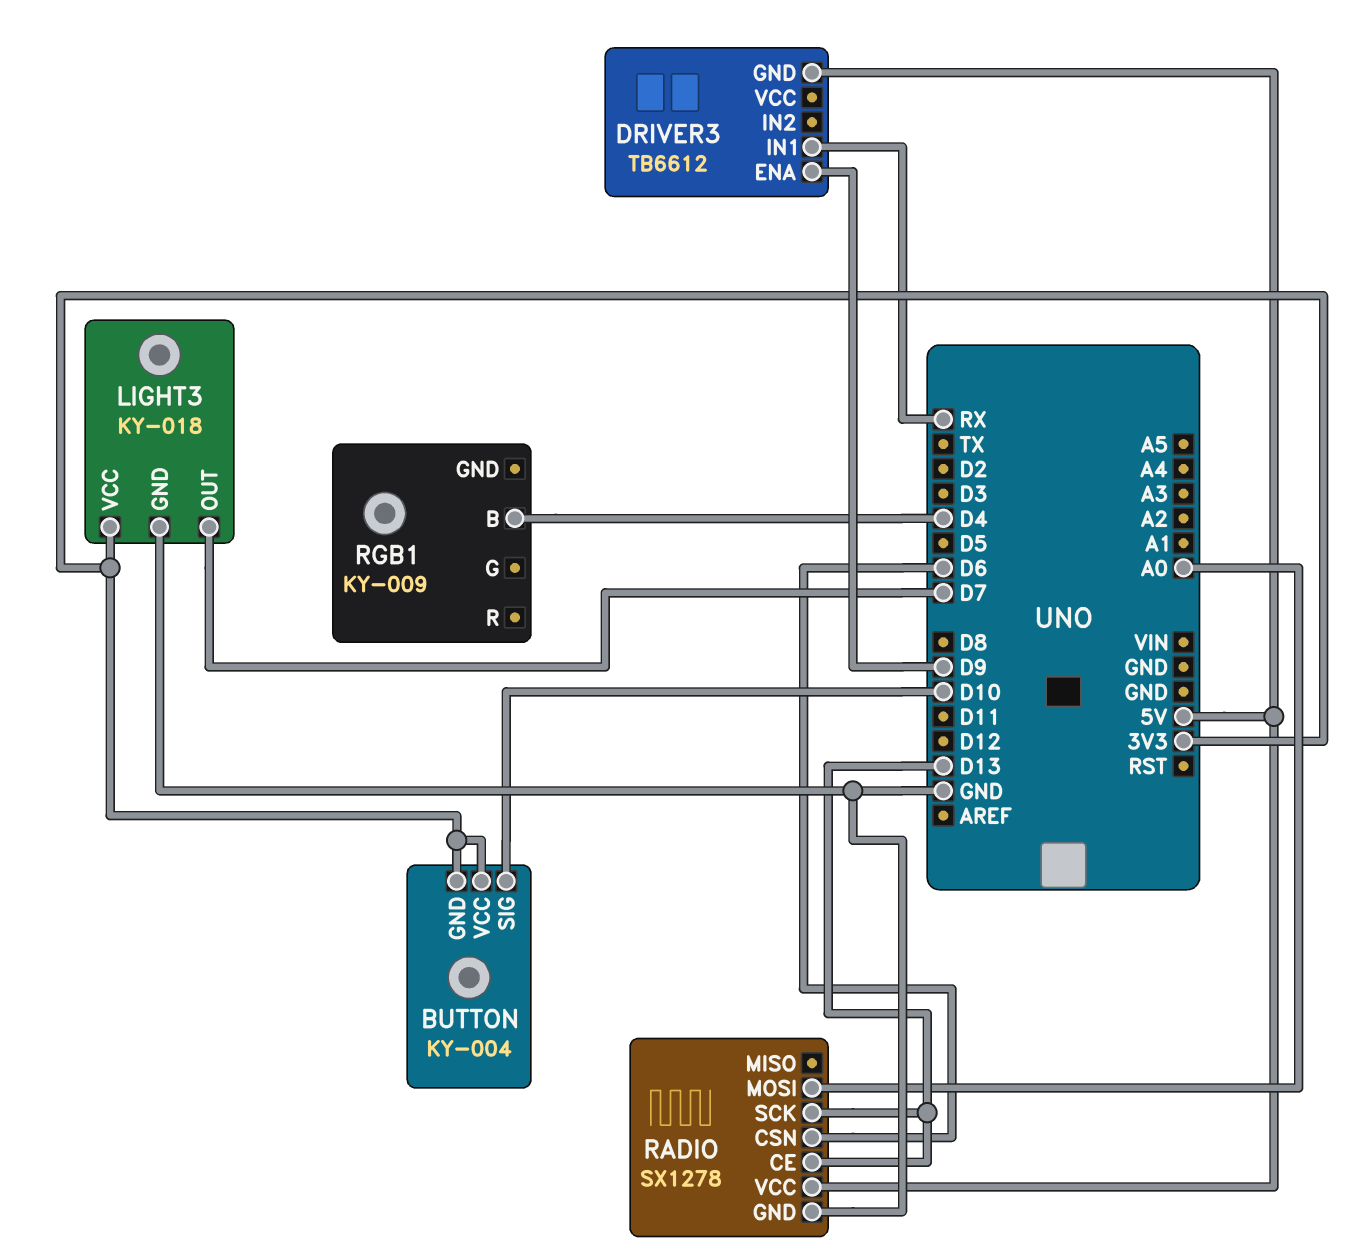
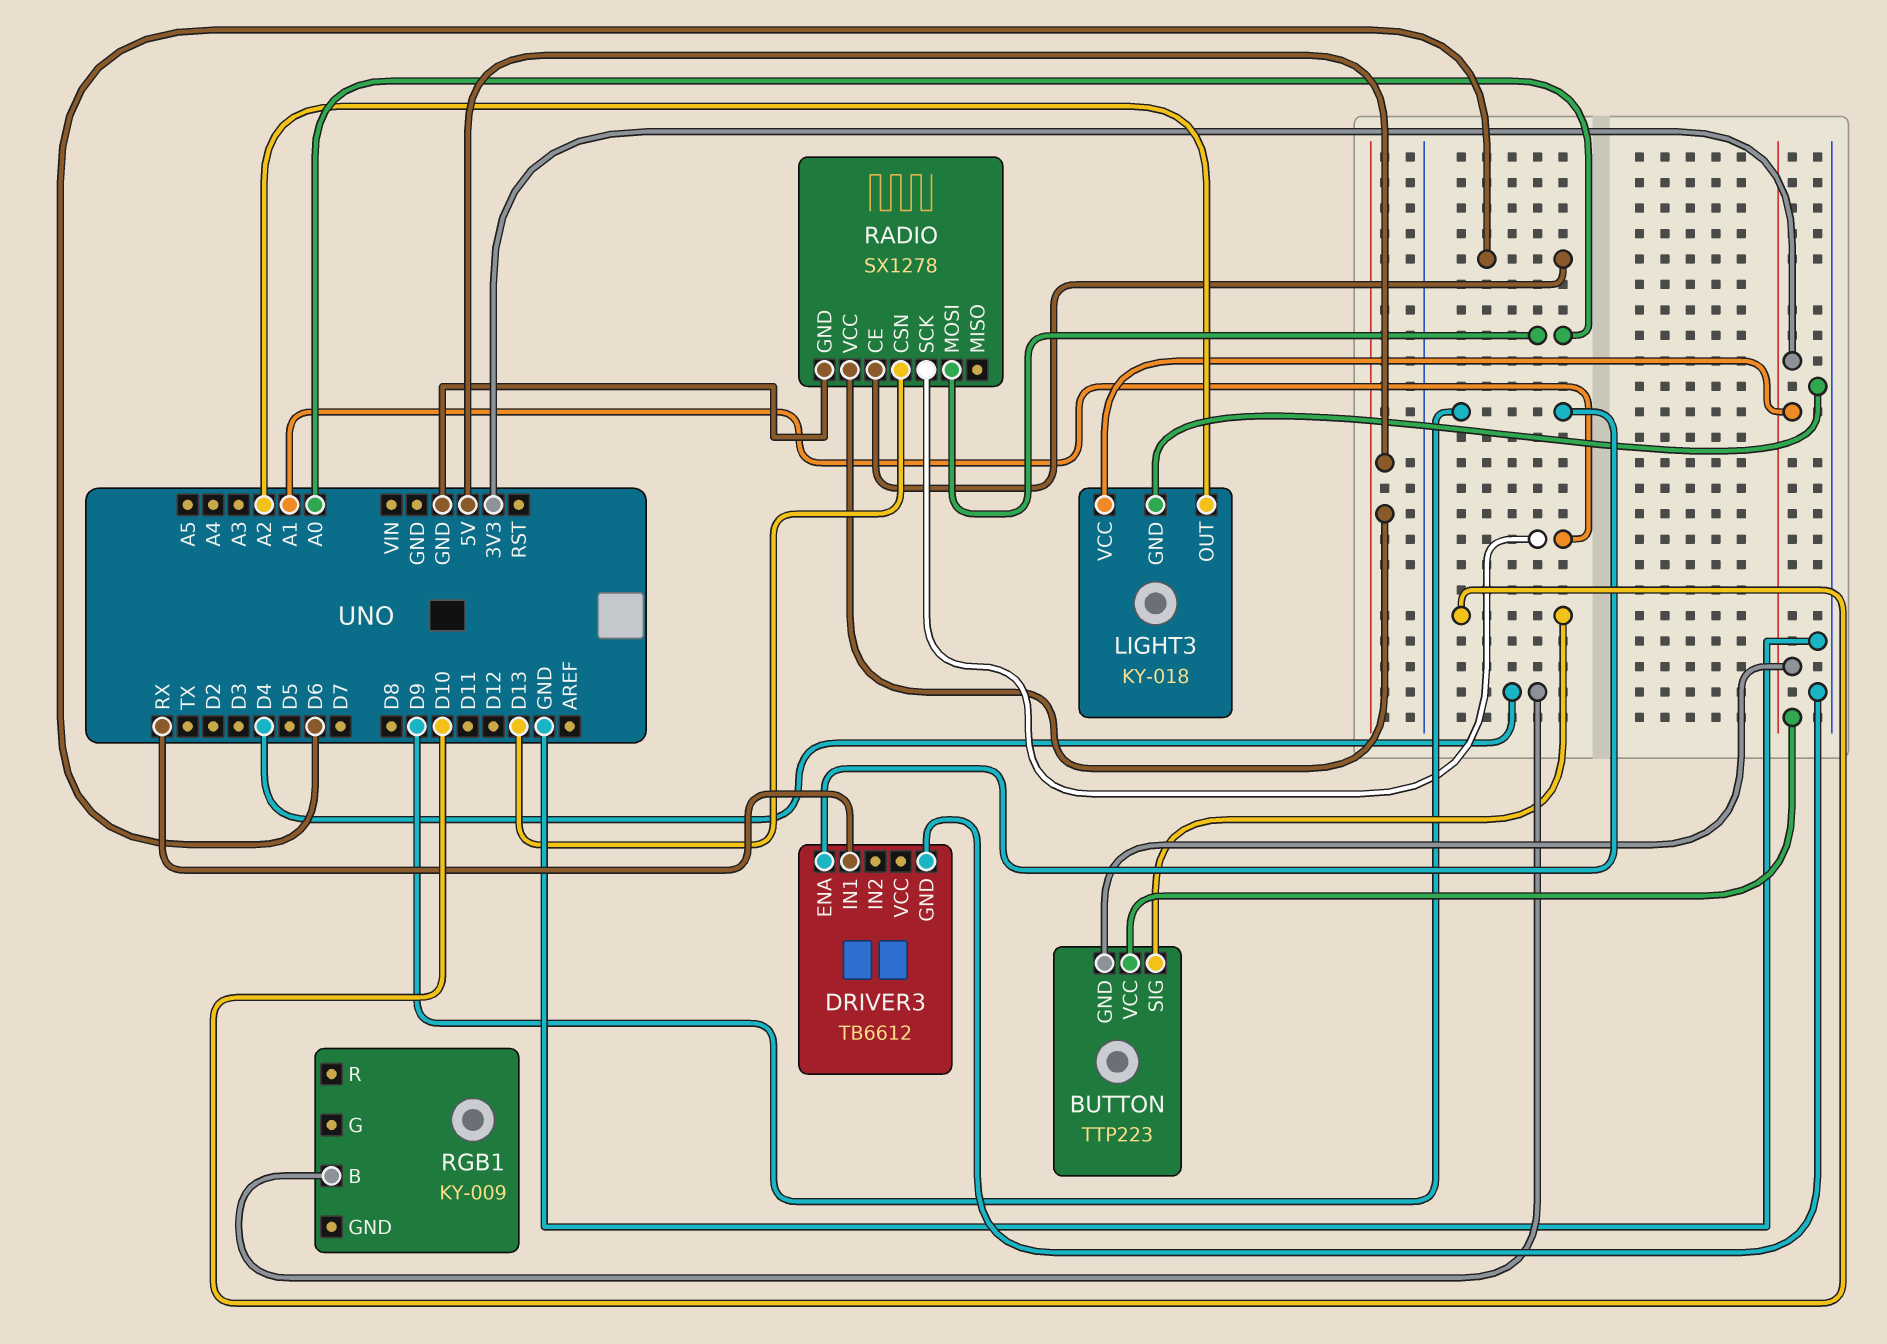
BUTTON: KY-004 -> TTP223
DRIVER3 pin GND: 5V -> GND
LIGHT3 pin OUT: D7 -> A2
RADIO pin CE: D13 -> D6
RADIO pin CSN: D6 -> D13
RADIO pin SCK: D13 -> A1

